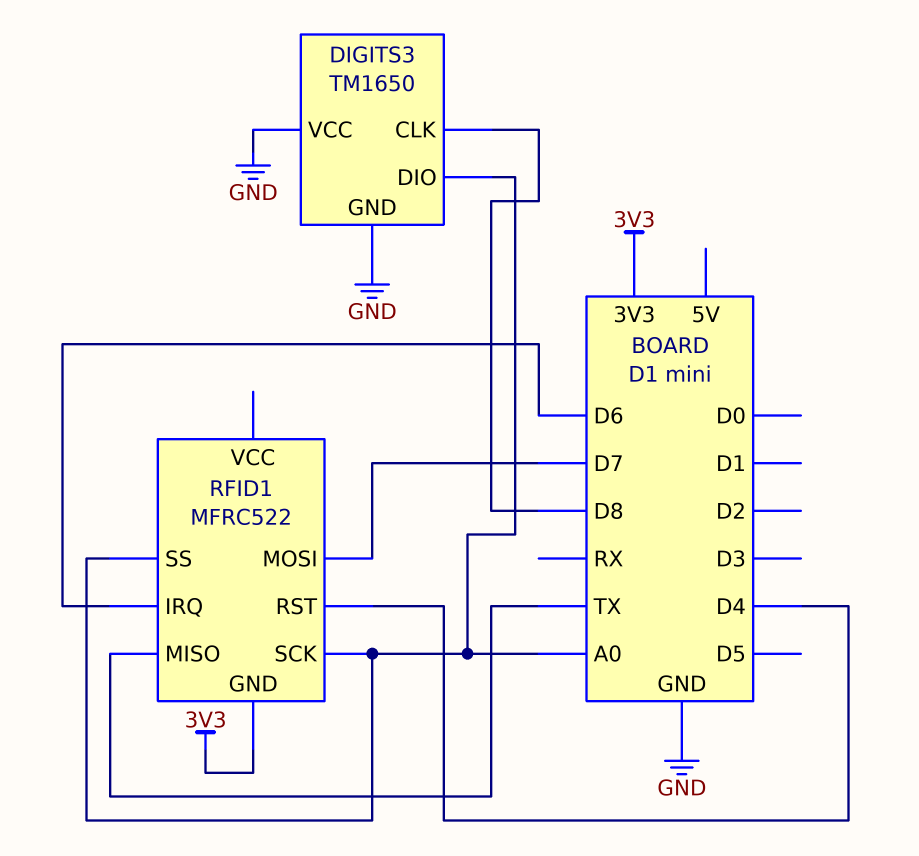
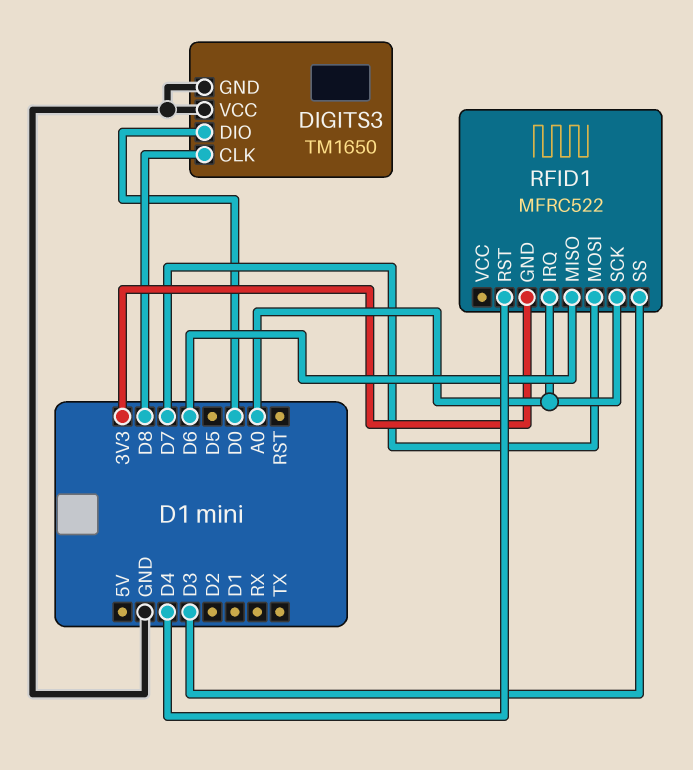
DIGITS3 pin DIO: A0 -> D0
RFID1 pin IRQ: D6 -> A0
RFID1 pin MISO: TX -> D6
RFID1 pin SS: A0 -> D3

